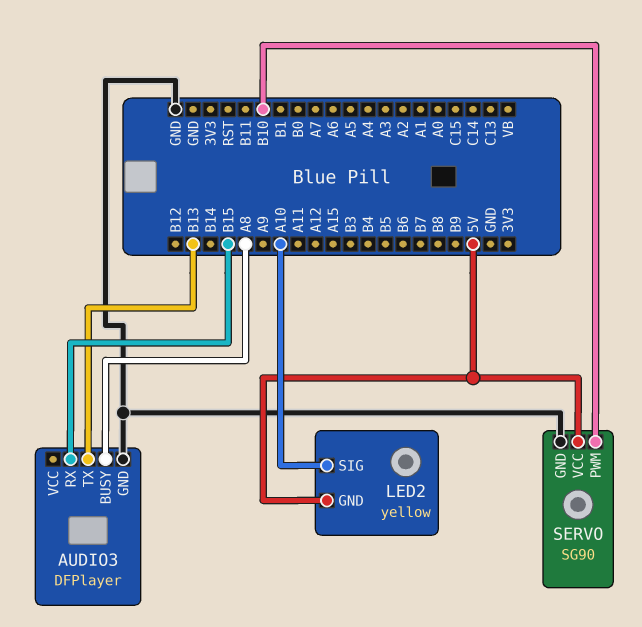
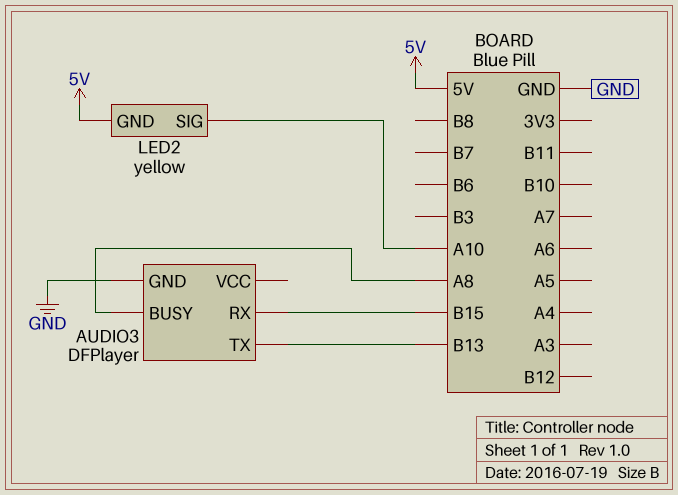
SERVO: SG90 -> none
SERVO pin GND: GND -> none
SERVO pin PWM: B10 -> none
SERVO pin VCC: 5V -> none

